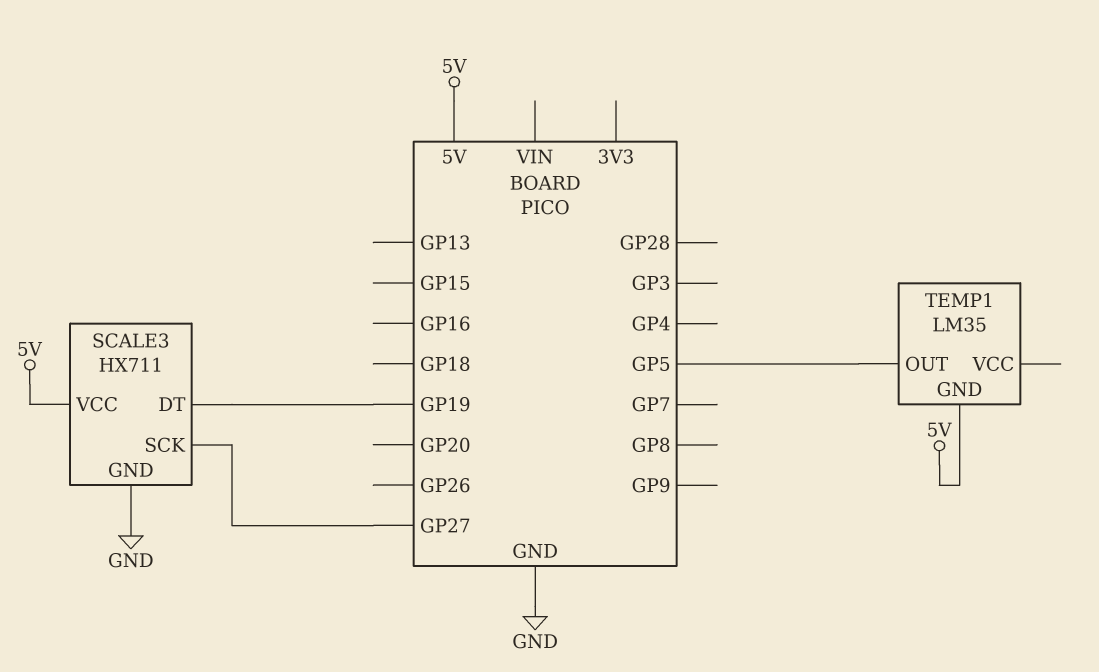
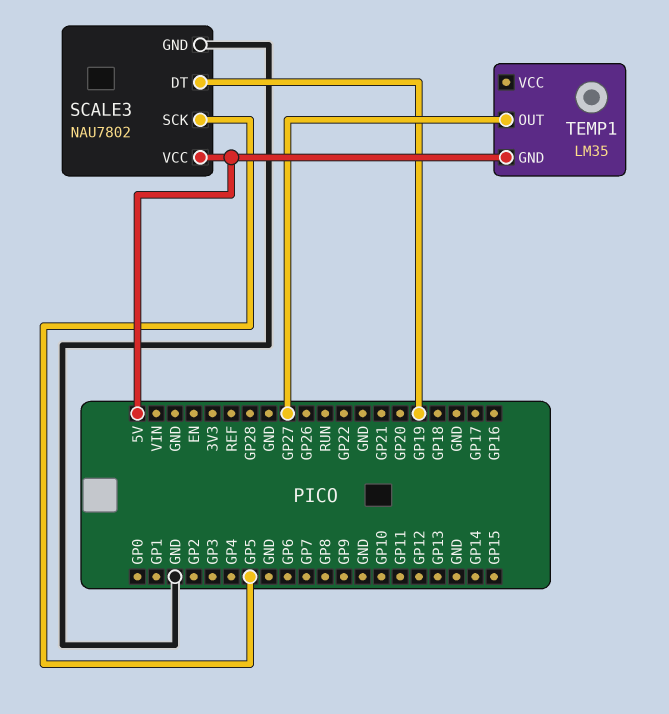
SCALE3: HX711 -> NAU7802
SCALE3 pin SCK: GP27 -> GP5
TEMP1 pin OUT: GP5 -> GP27

